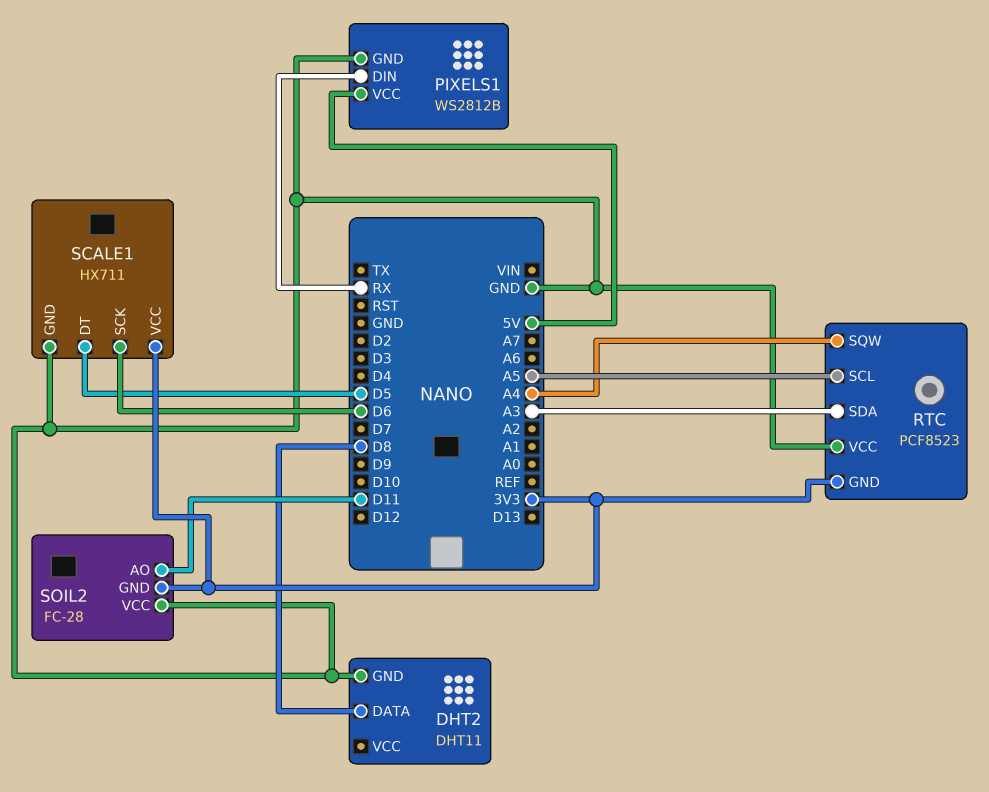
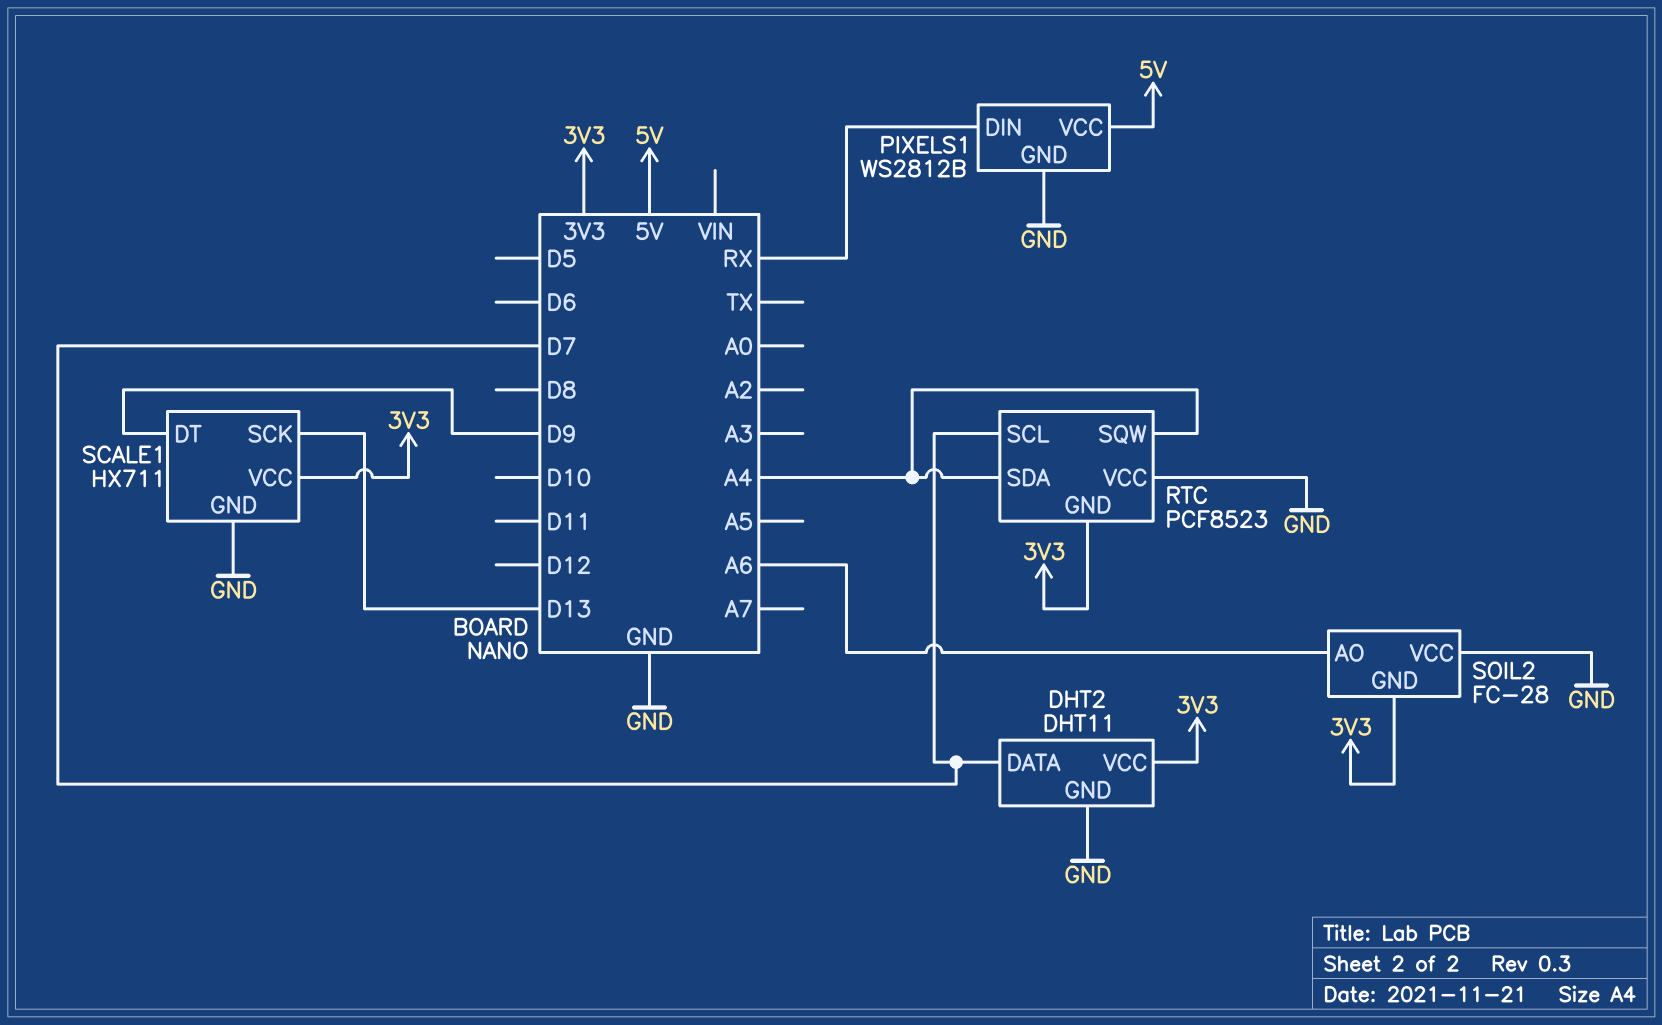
DHT2 pin DATA: D8 -> D7
DHT2 pin VCC: none -> 3V3
RTC pin SCL: A5 -> D7
RTC pin SDA: A3 -> A4
SCALE1 pin DT: D5 -> D9
SCALE1 pin SCK: D6 -> D13
SOIL2 pin AO: D11 -> A6

